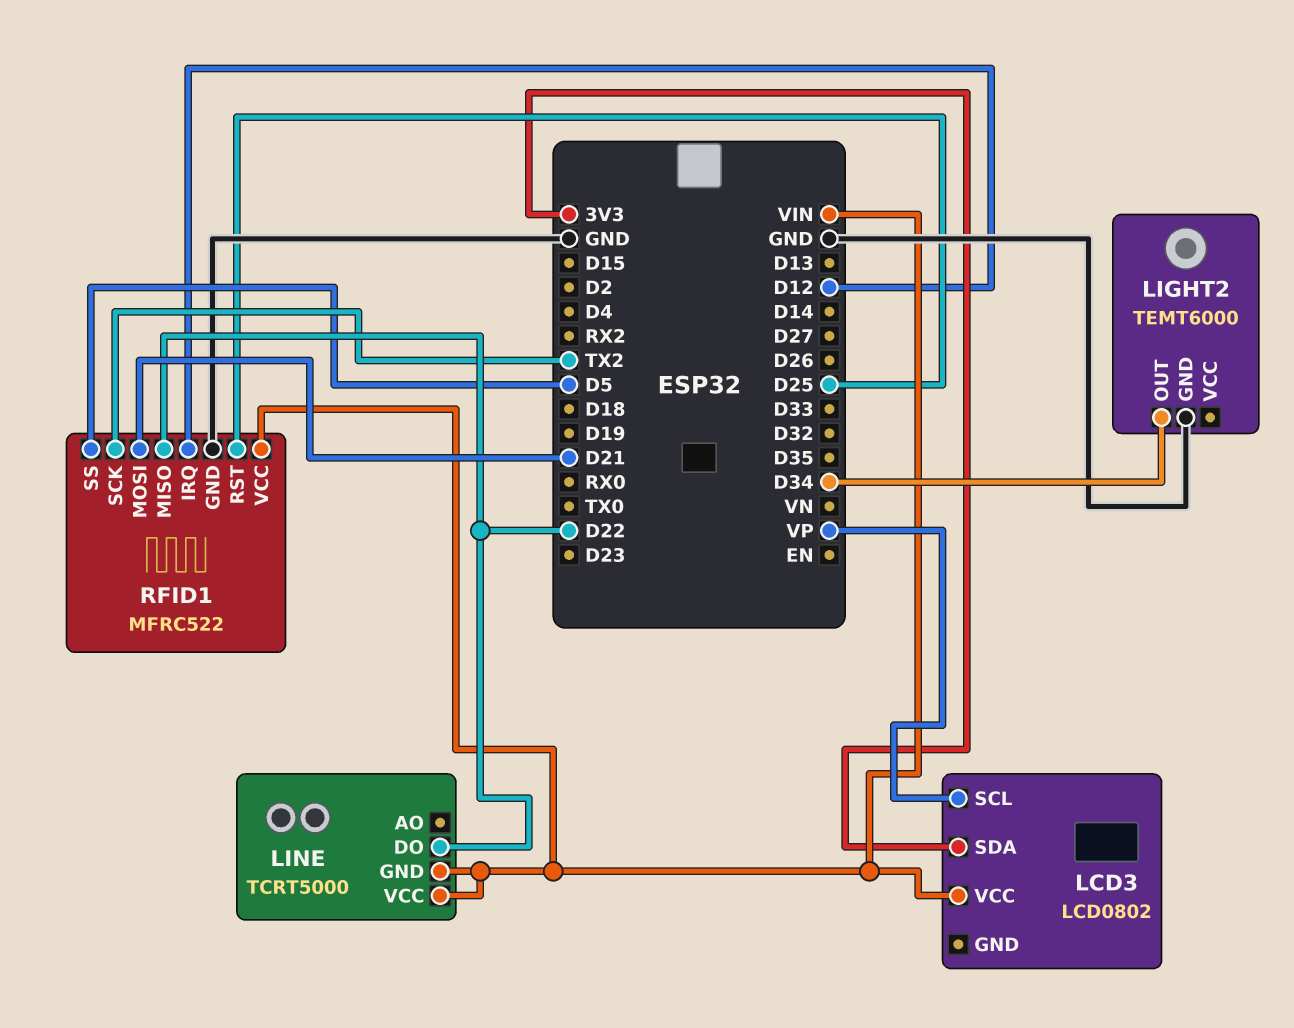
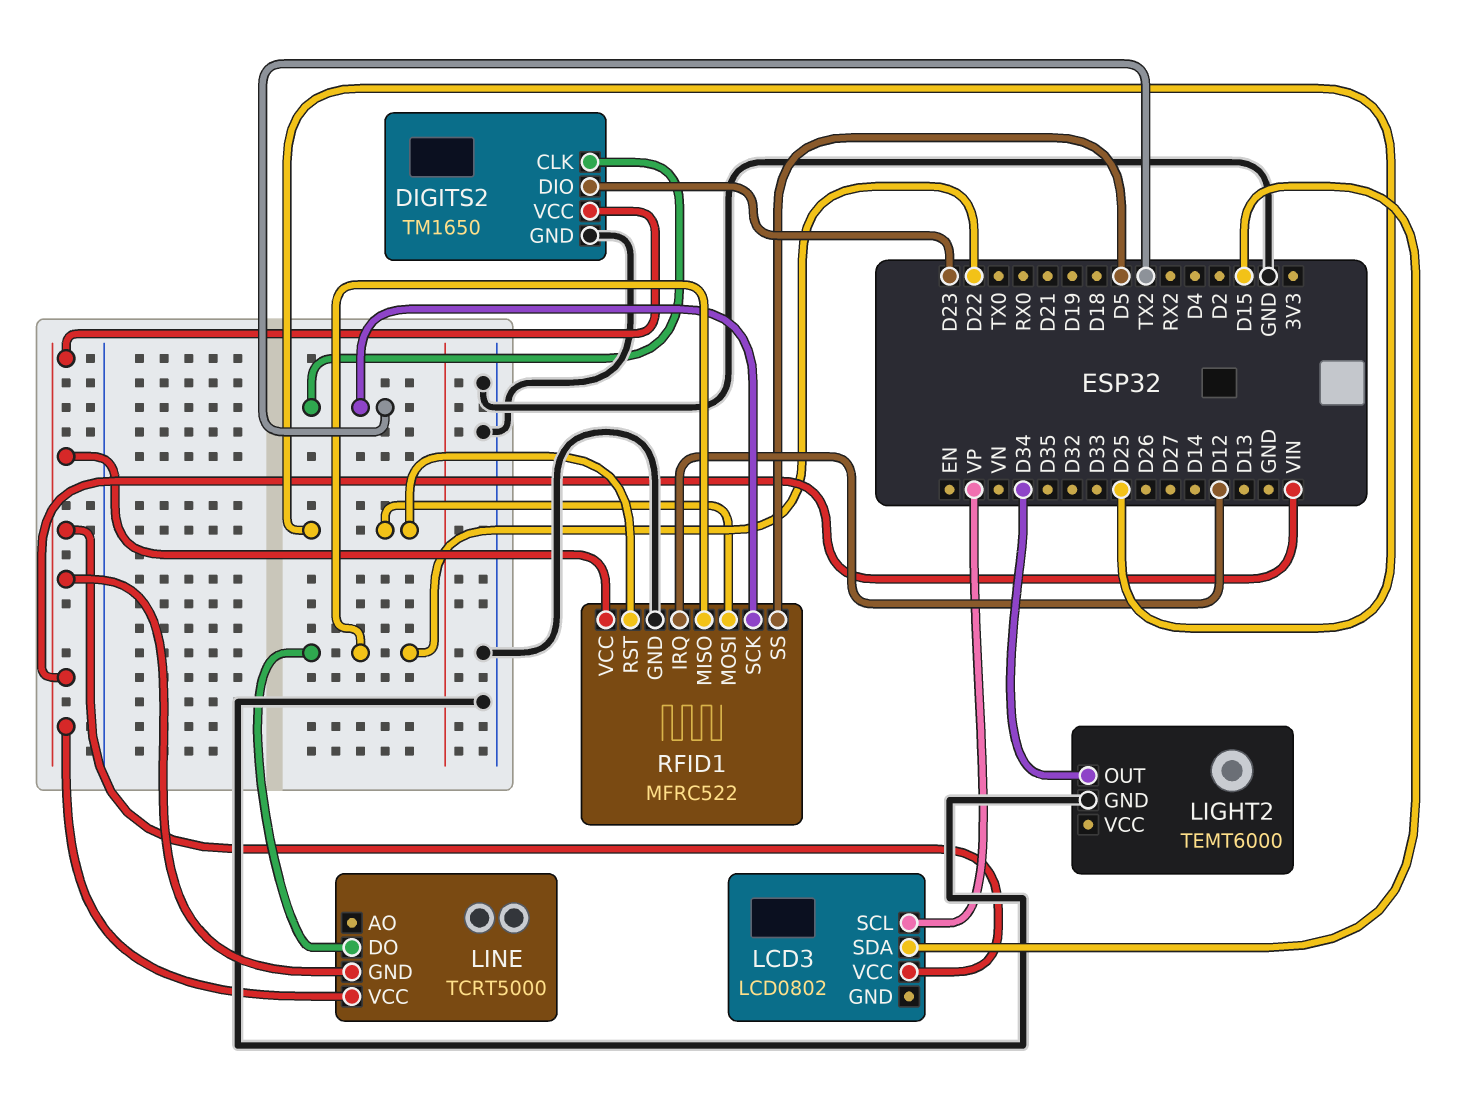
DIGITS2: none -> TM1650
DIGITS2 pin CLK: none -> TX2
DIGITS2 pin DIO: none -> D23
DIGITS2 pin GND: none -> GND
DIGITS2 pin VCC: none -> VIN
LCD3 pin SDA: 3V3 -> D15
RFID1 pin MOSI: D21 -> D25

